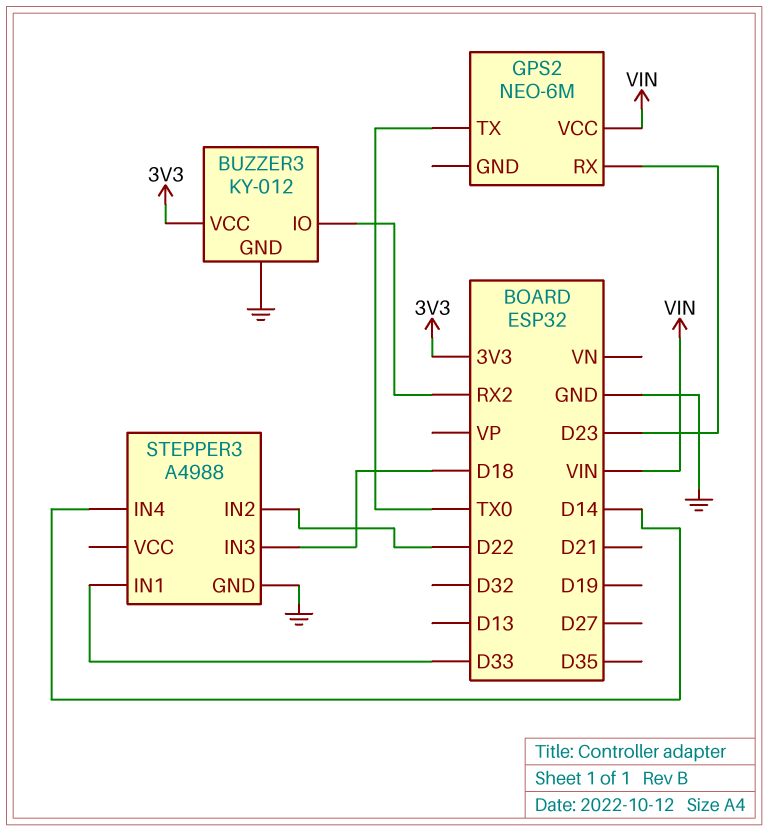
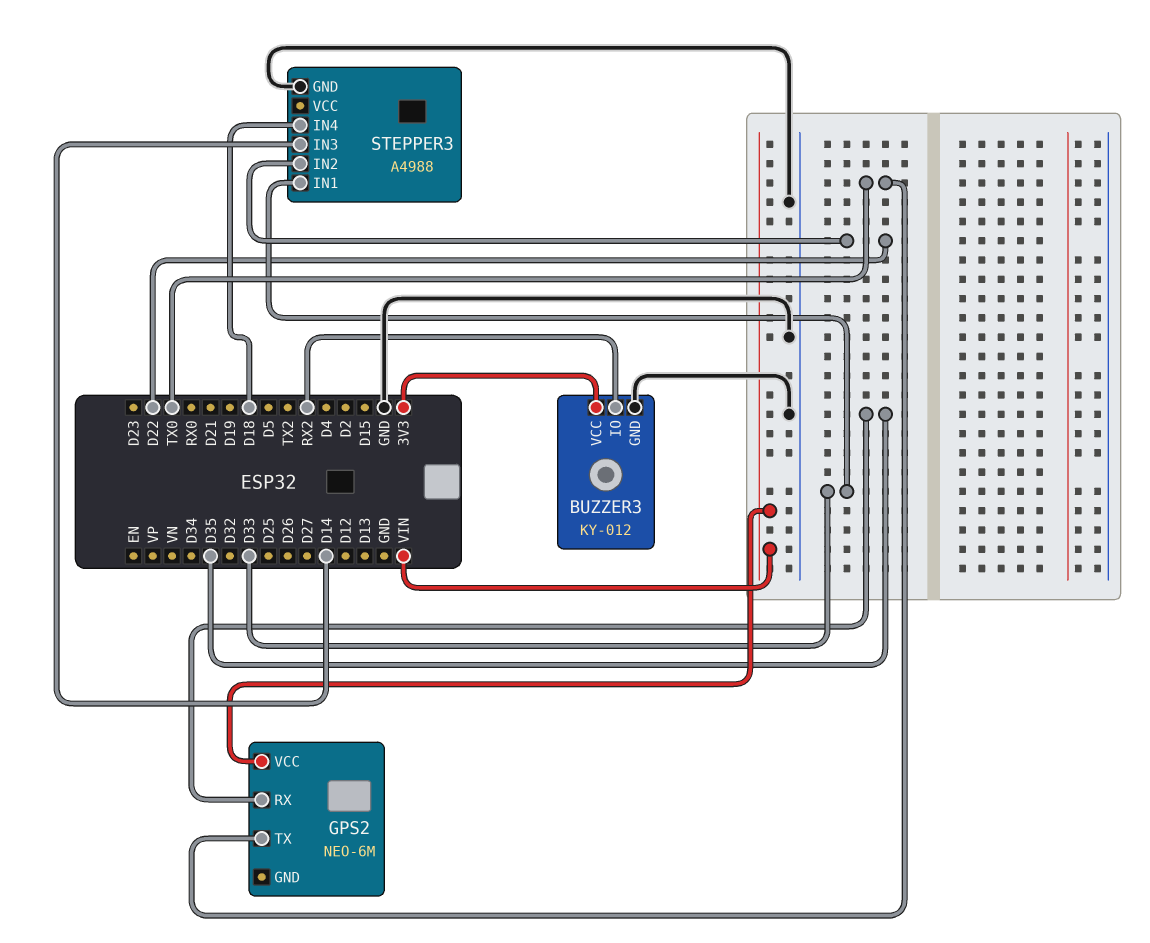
GPS2 pin RX: D23 -> D35
STEPPER3 pin IN3: D18 -> D14
STEPPER3 pin IN4: D14 -> D18

